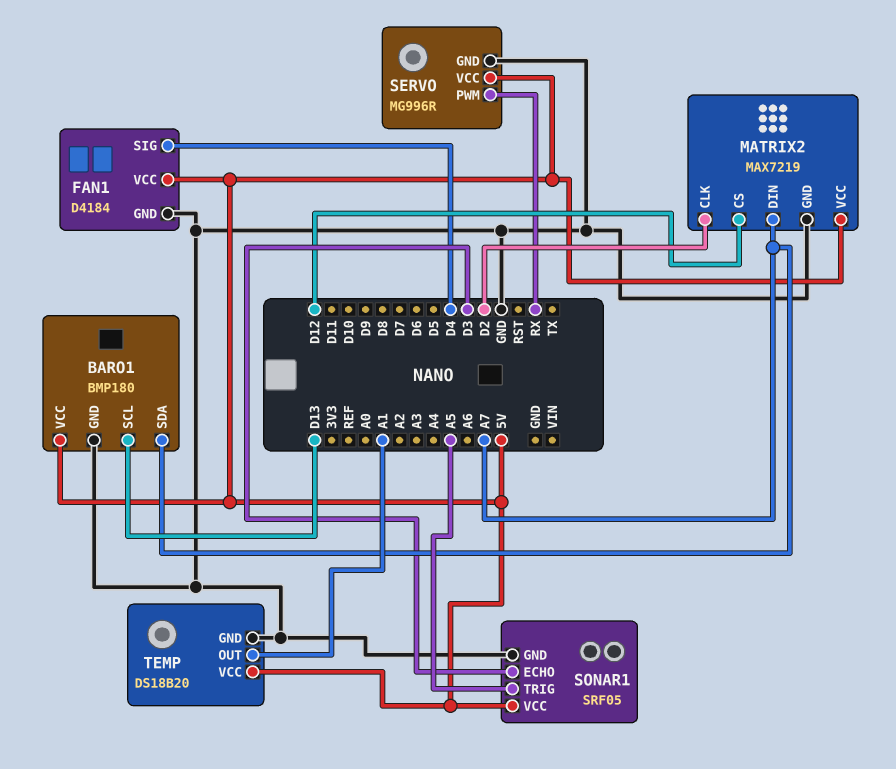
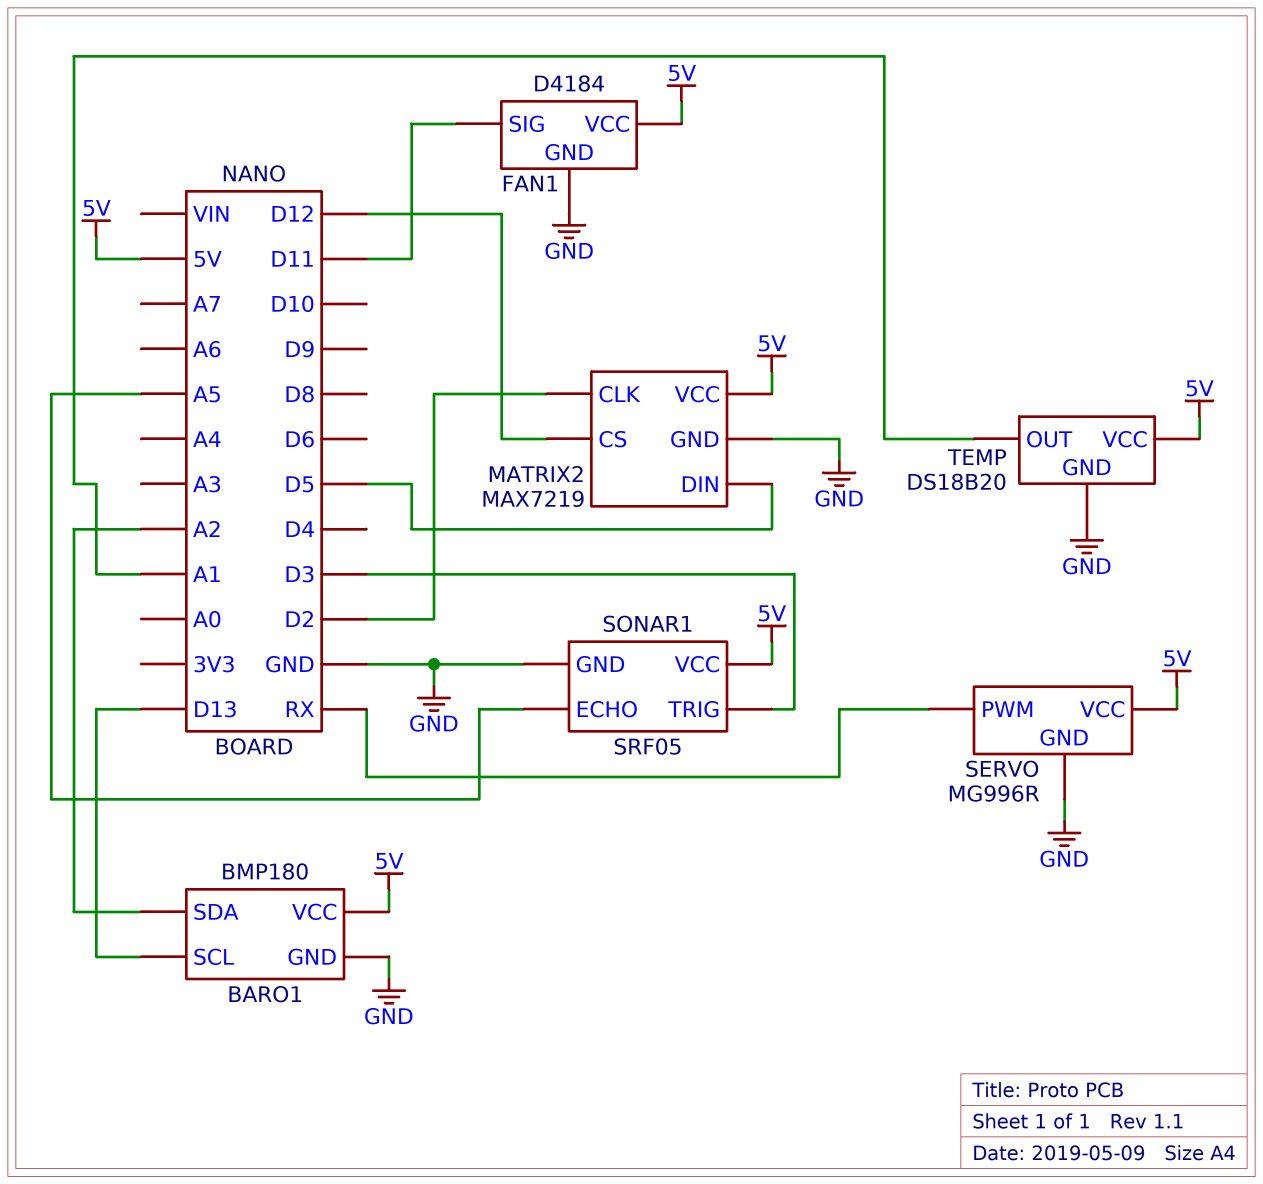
BARO1 pin SDA: A7 -> A2
FAN1 pin SIG: D4 -> D11
MATRIX2 pin DIN: A7 -> D5
SONAR1 pin ECHO: D3 -> A5
SONAR1 pin TRIG: A5 -> D3

